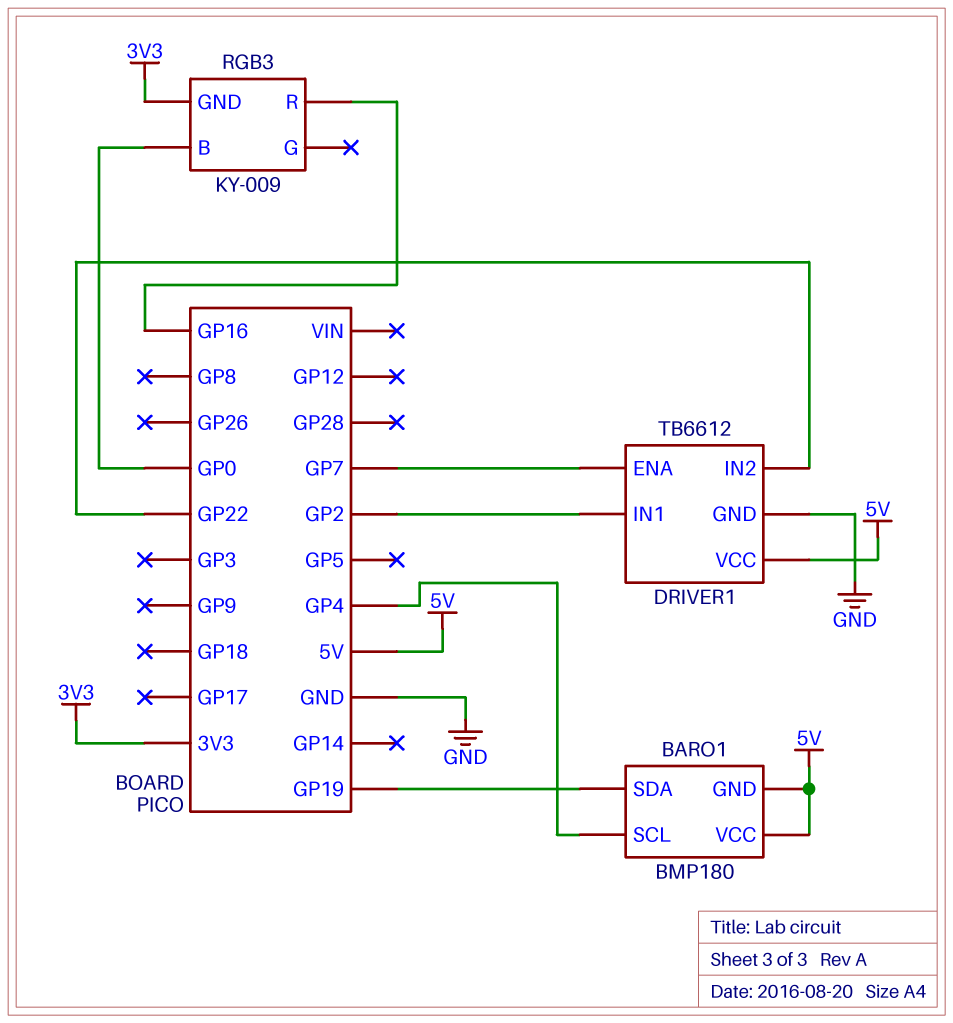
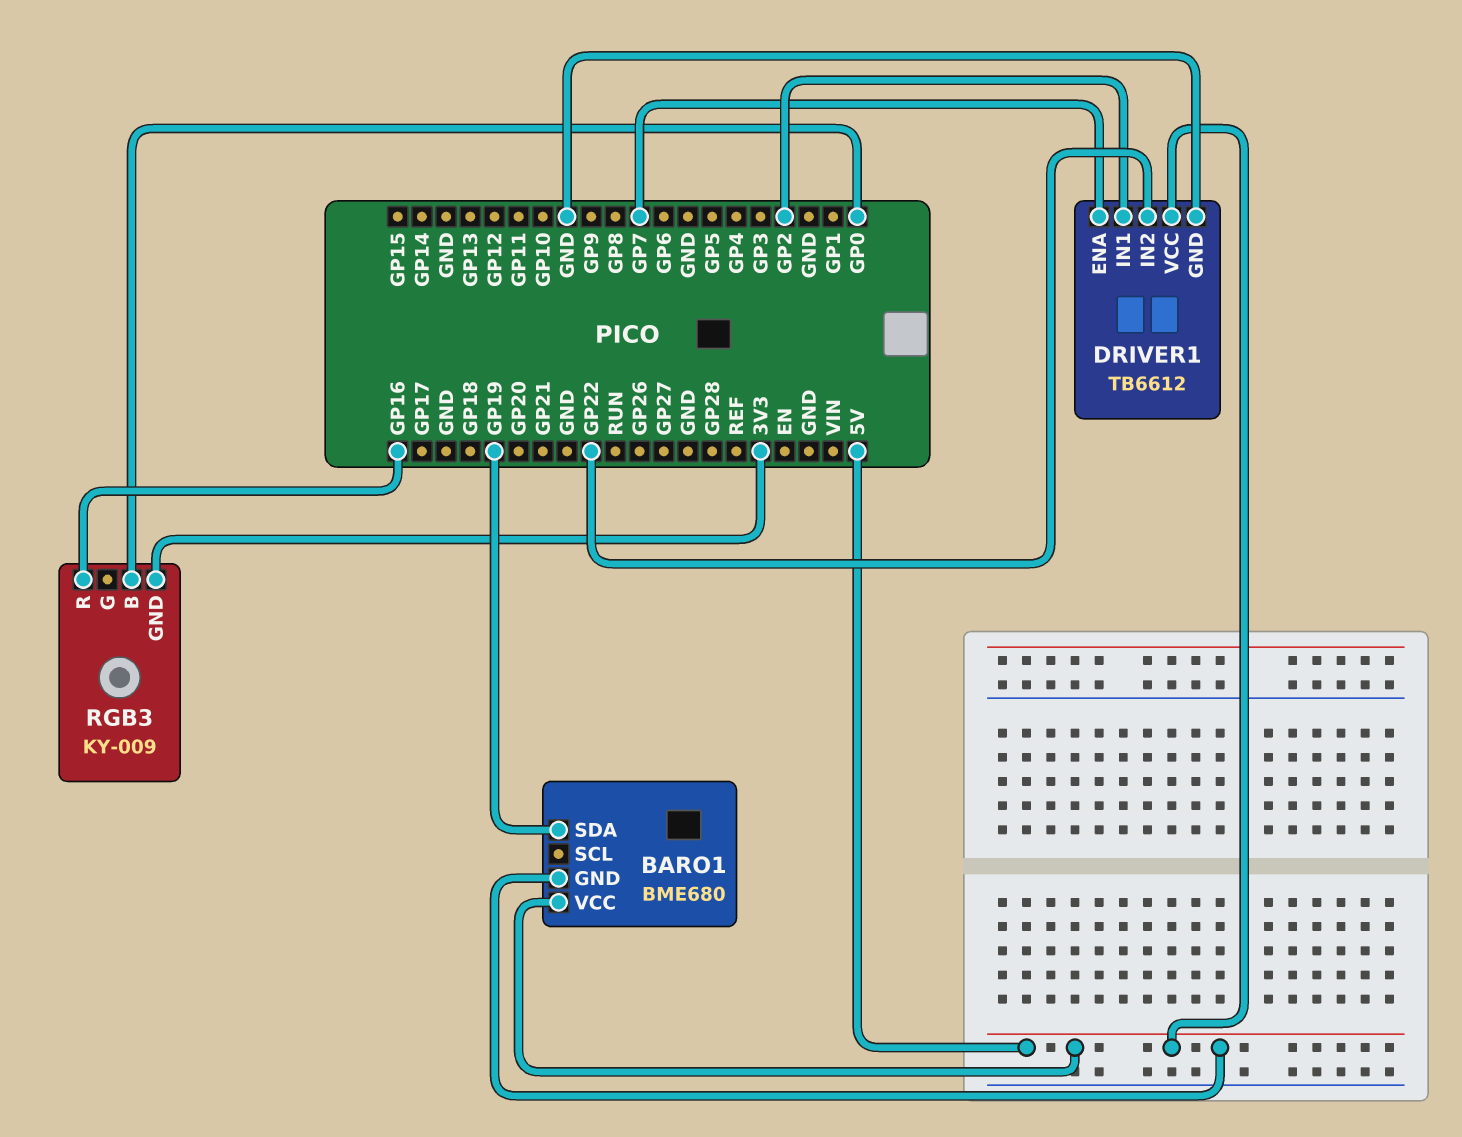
BARO1: BMP180 -> BME680
BARO1 pin SCL: GP4 -> none

